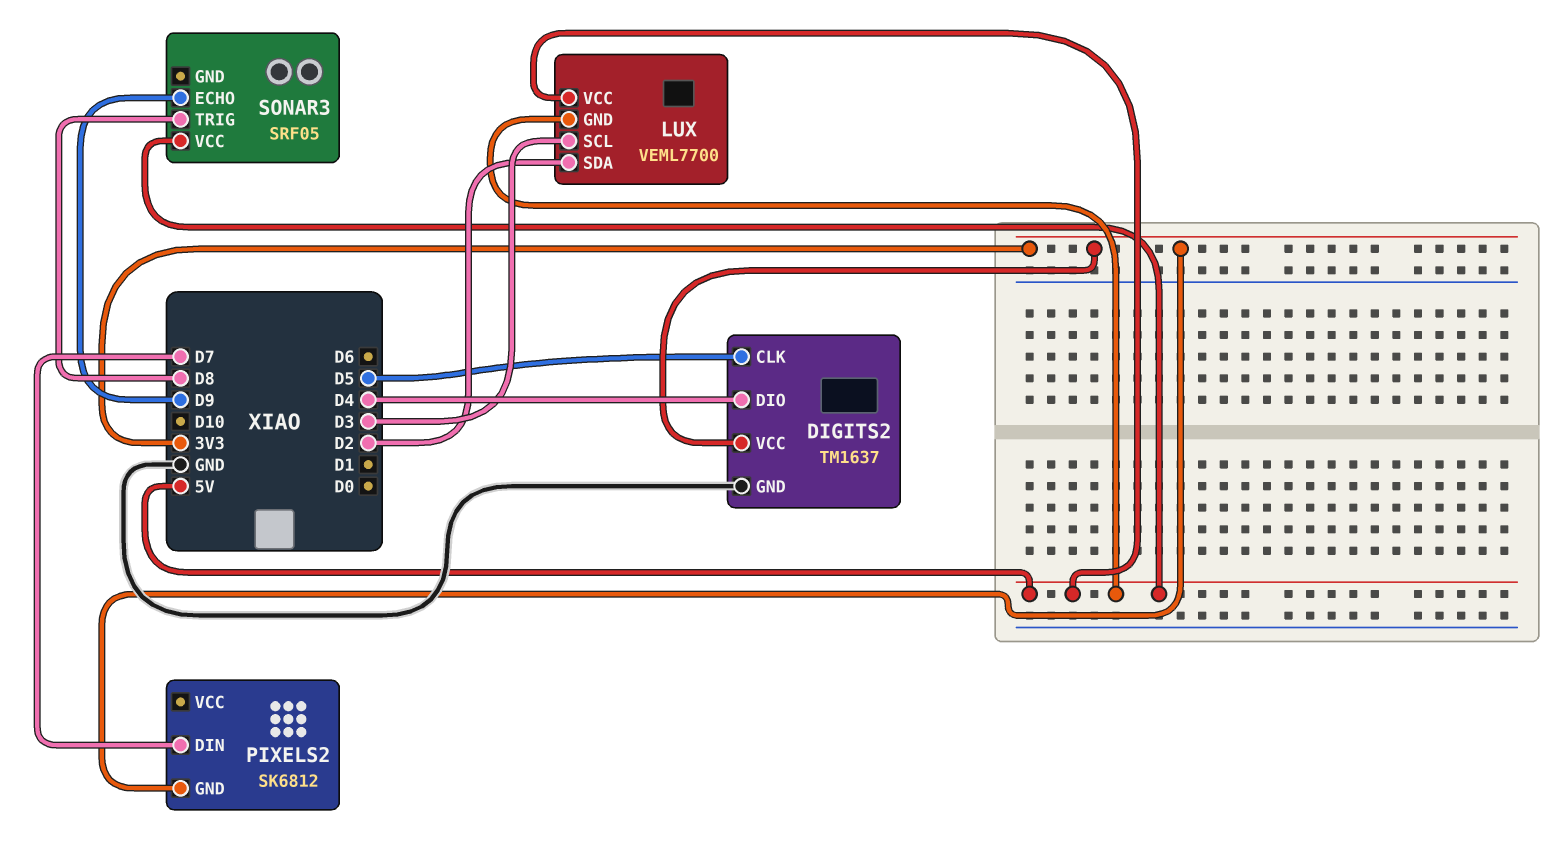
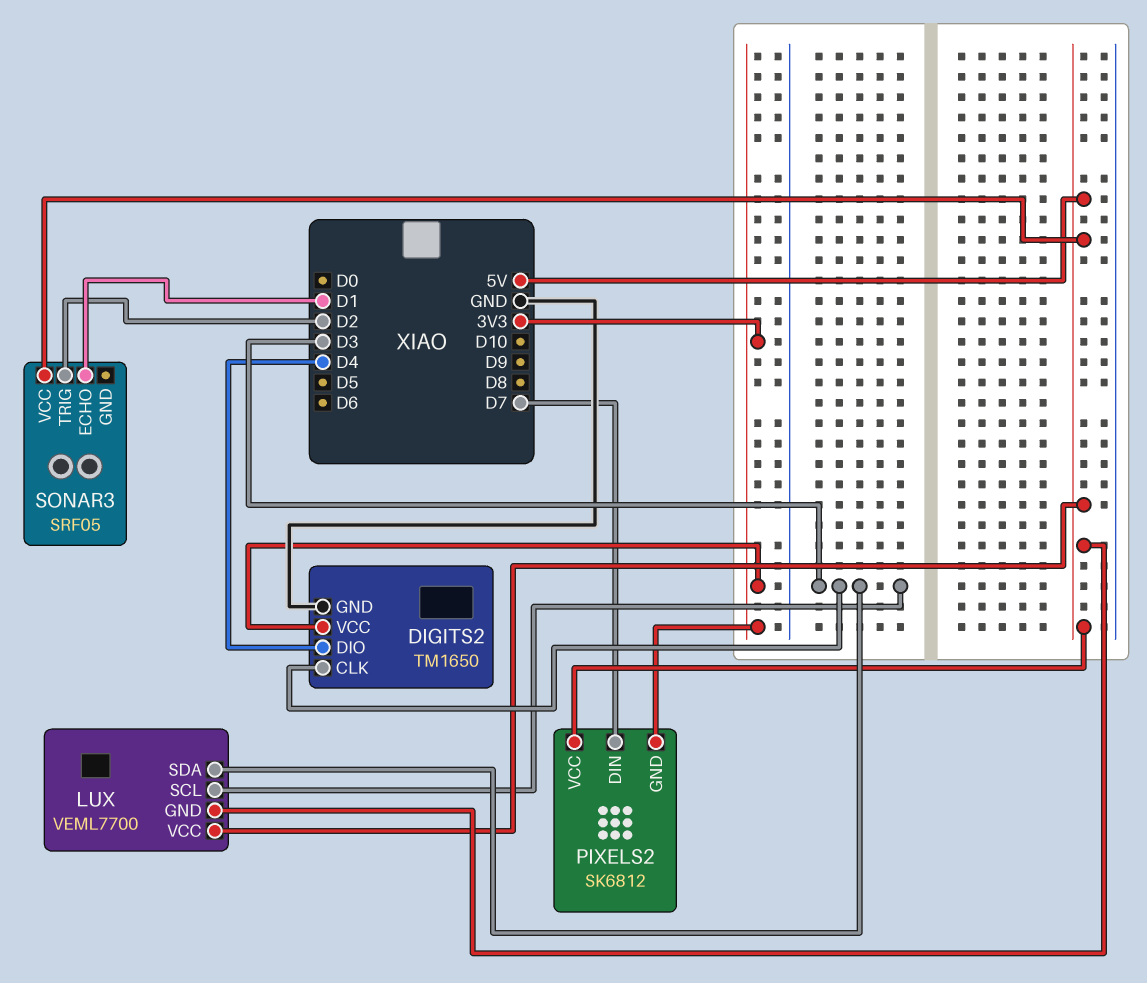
DIGITS2: TM1637 -> TM1650
DIGITS2 pin CLK: D5 -> D3
LUX pin SDA: D2 -> D3
PIXELS2 pin VCC: none -> 5V
SONAR3 pin ECHO: D9 -> D1
SONAR3 pin TRIG: D8 -> D2

